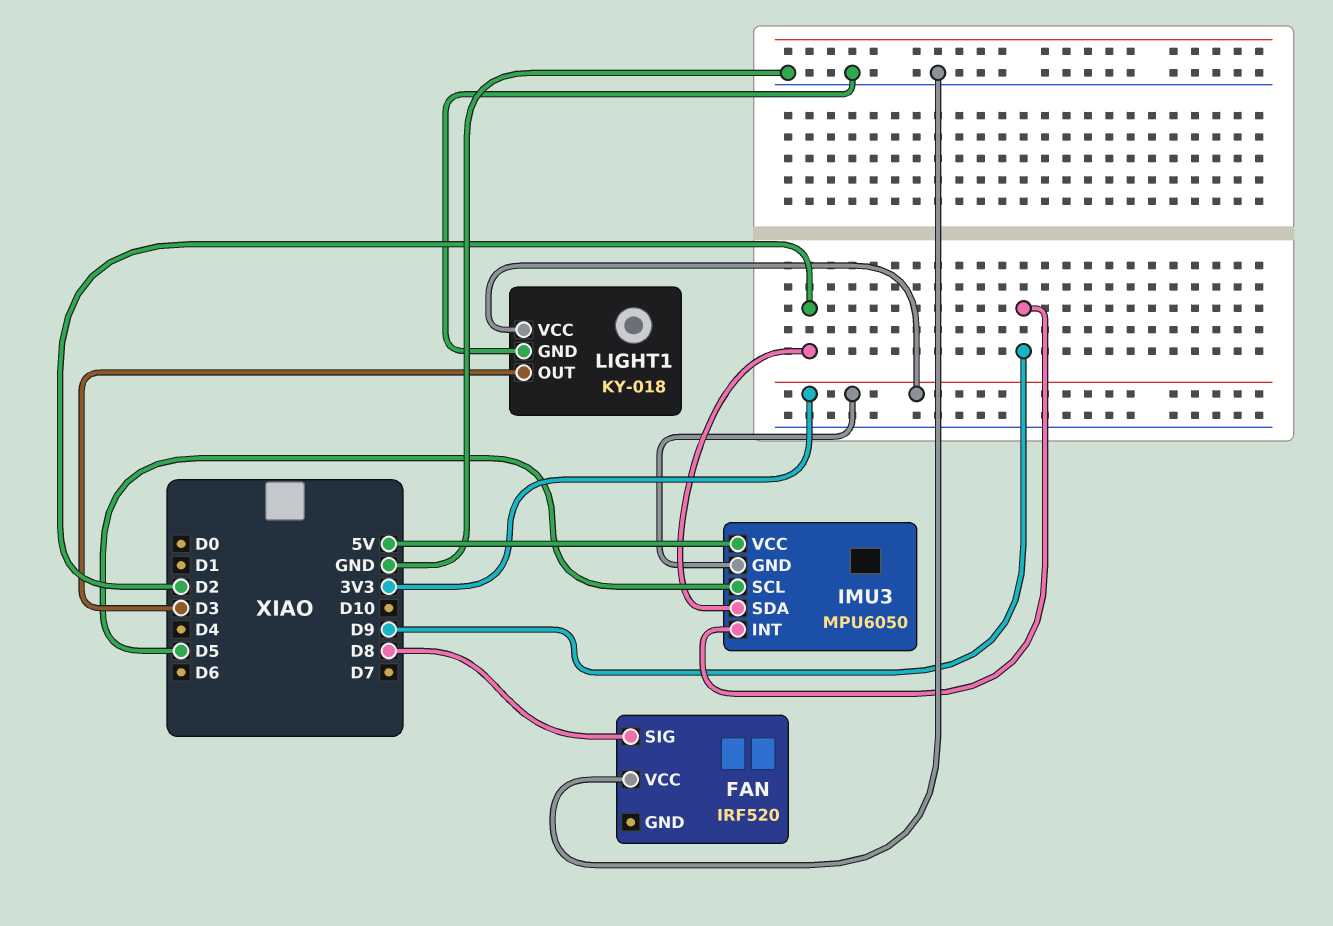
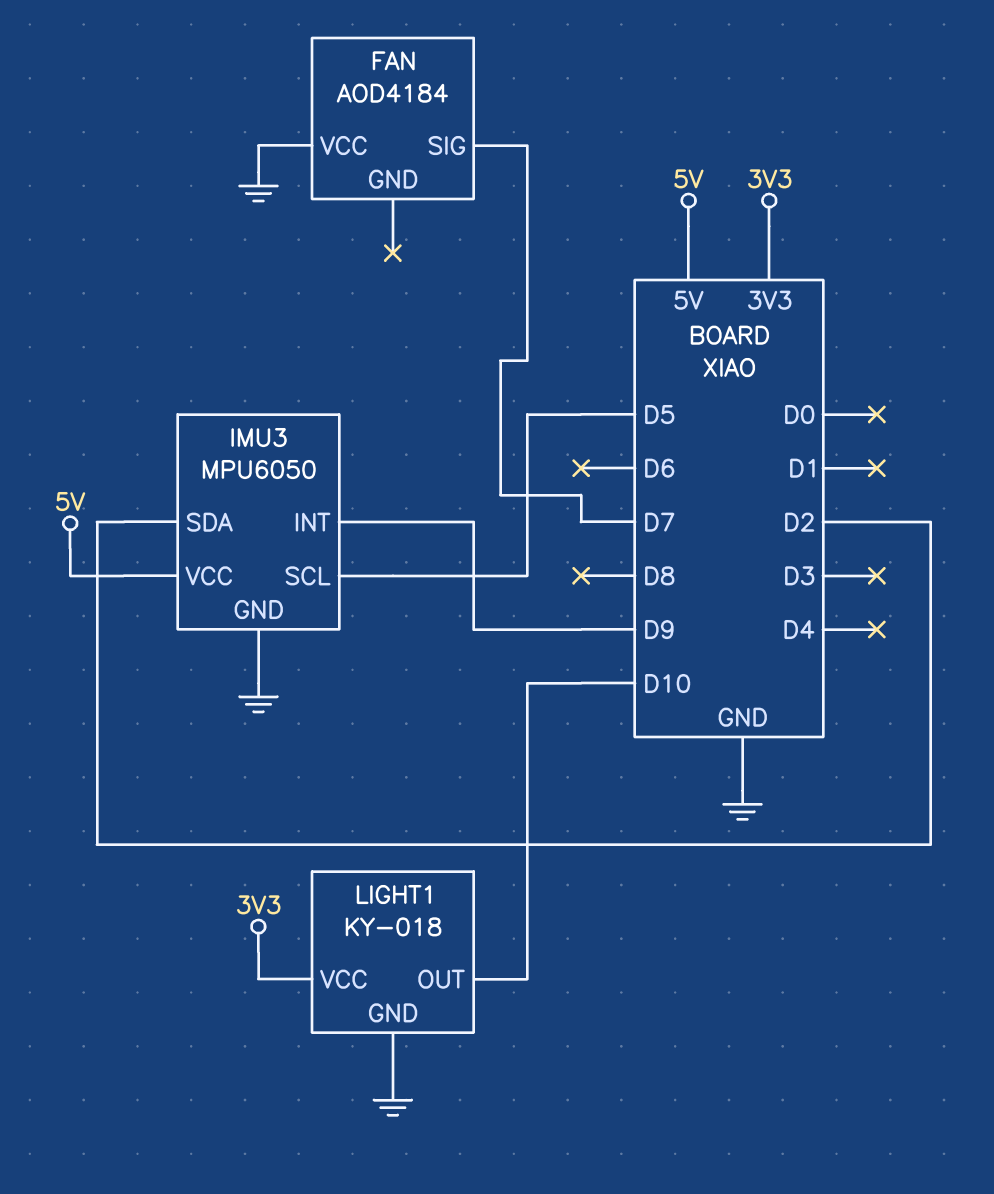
FAN: IRF520 -> AOD4184
FAN pin SIG: D8 -> D7
IMU3 pin GND: 3V3 -> GND
LIGHT1 pin OUT: D3 -> D10

